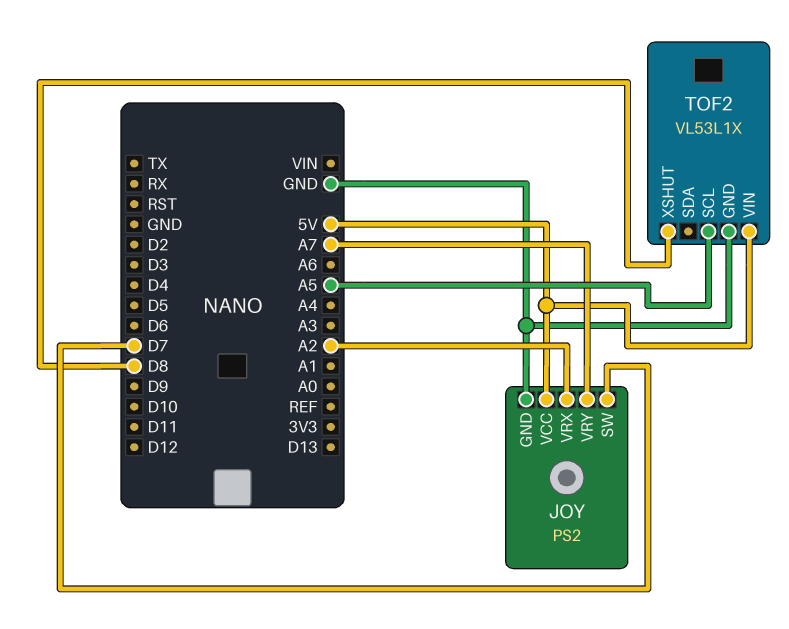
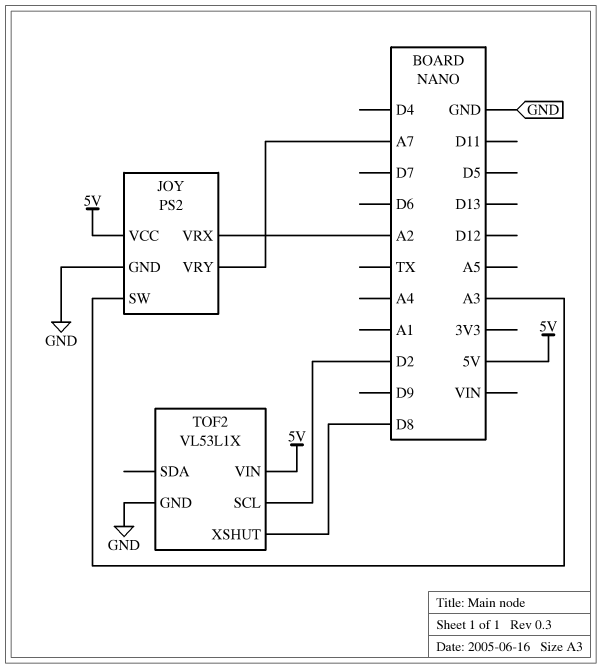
JOY pin SW: D7 -> A3
TOF2 pin SCL: A5 -> D2

